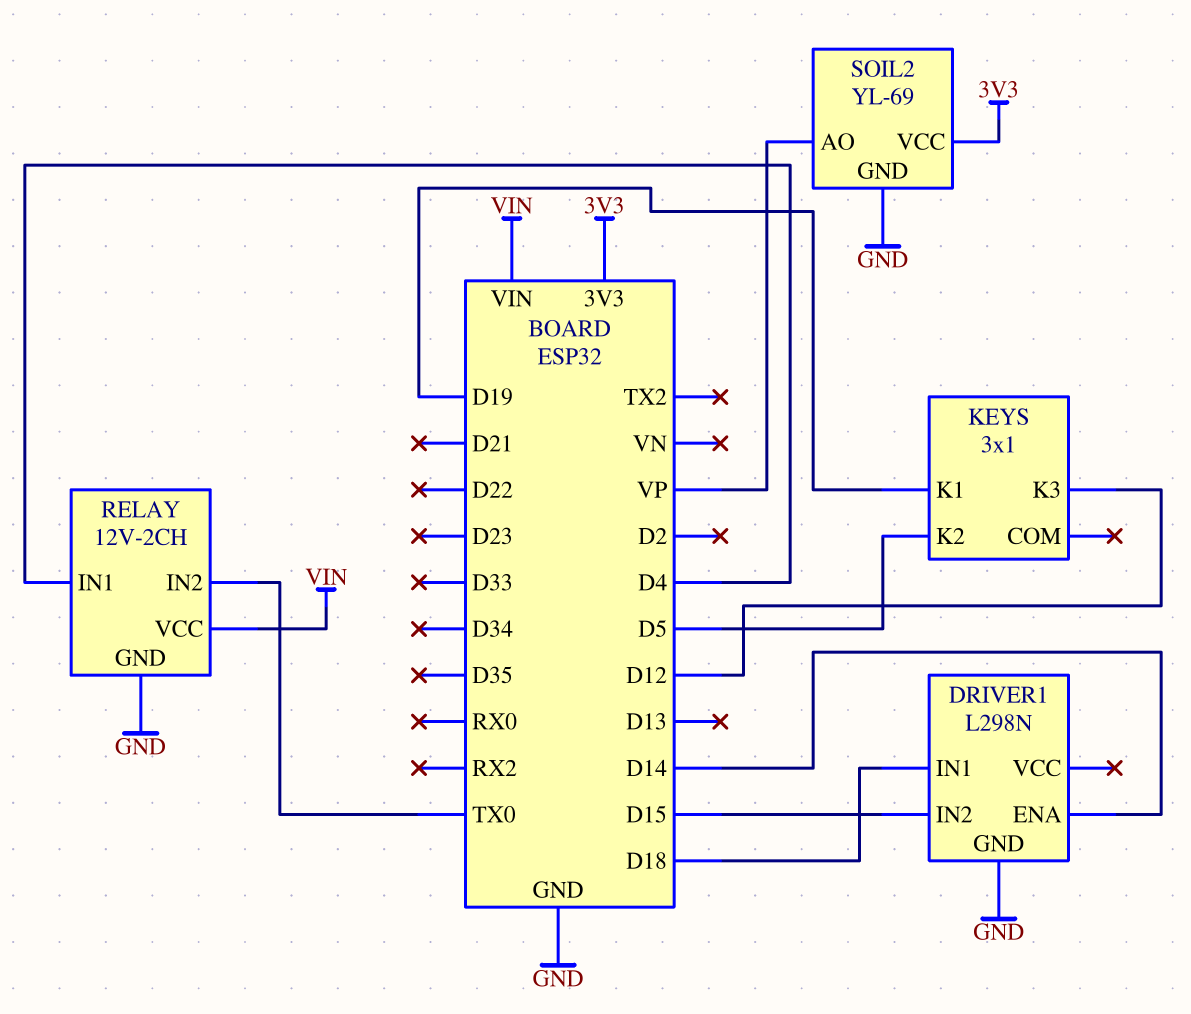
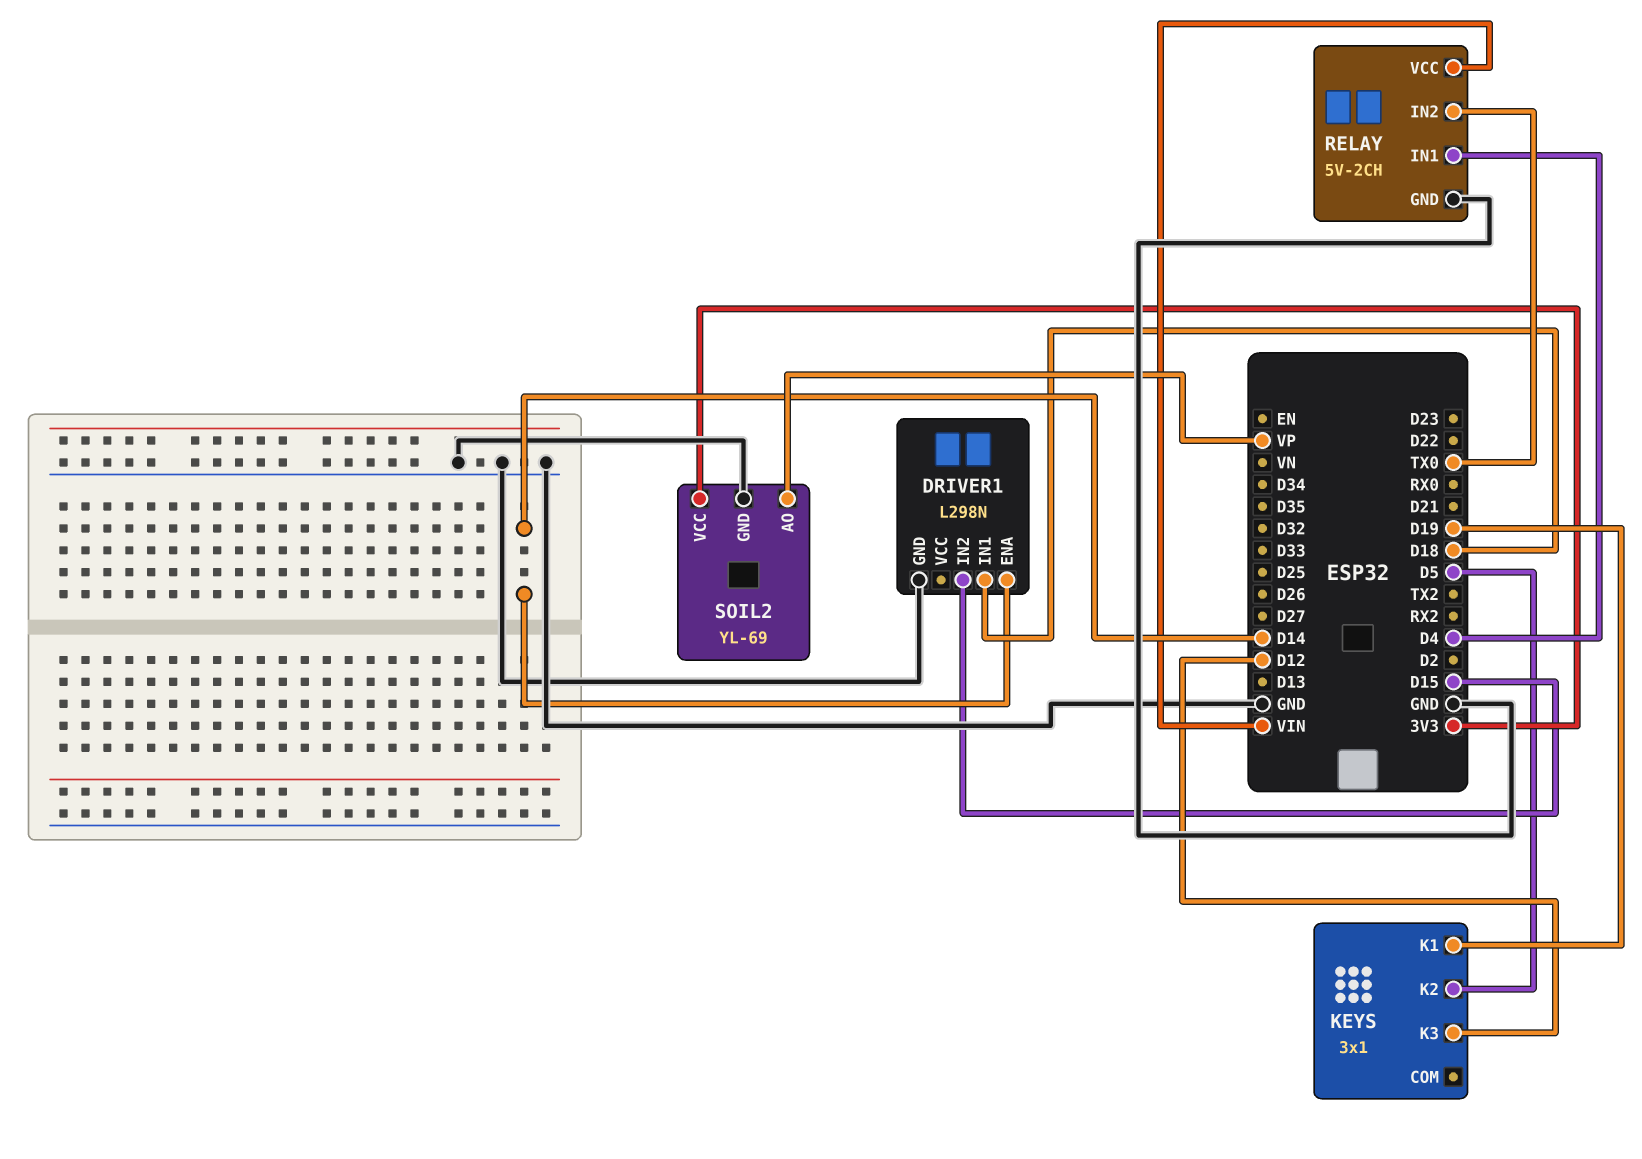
RELAY: 12V-2CH -> 5V-2CH

